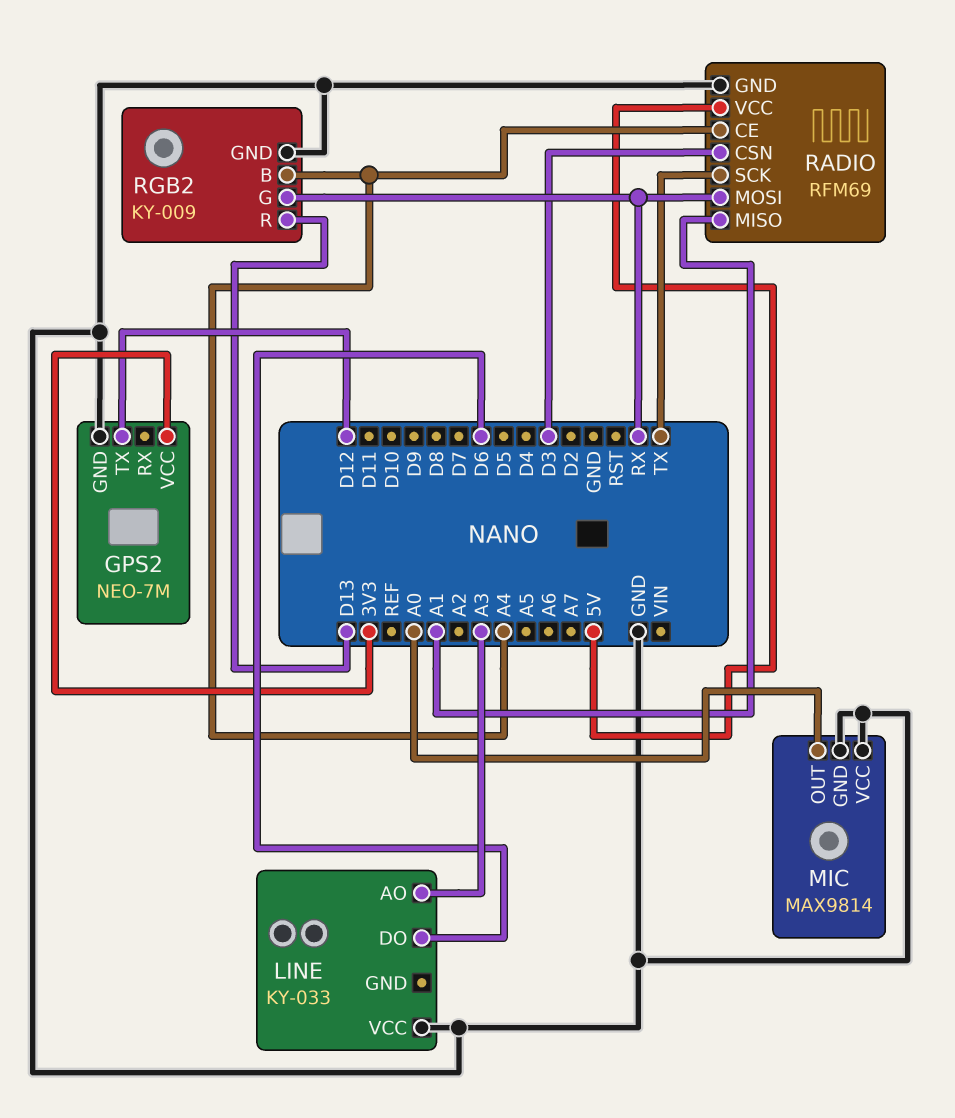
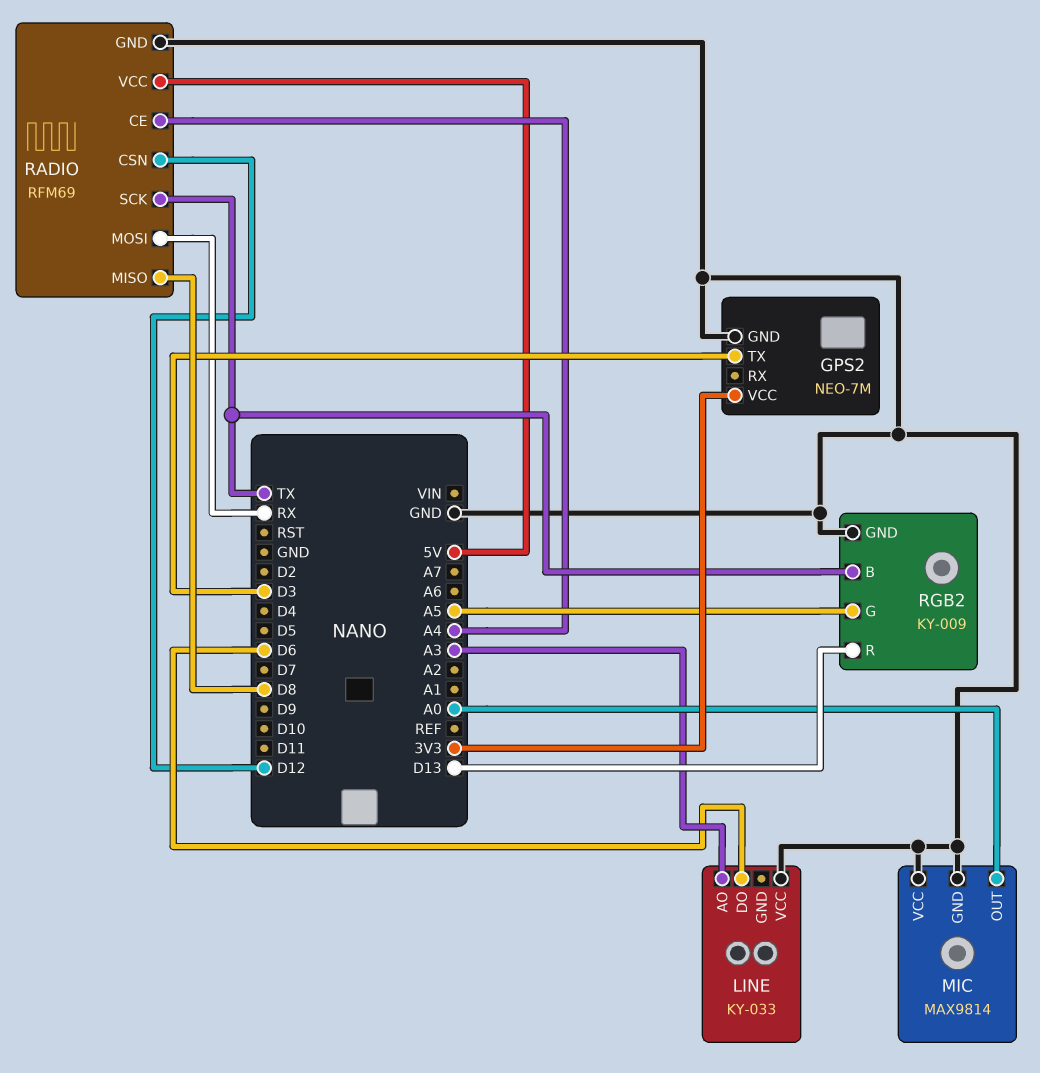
GPS2 pin TX: D12 -> D3
RADIO pin CSN: D3 -> D12
RADIO pin MISO: A1 -> D8
RGB2 pin B: A4 -> TX
RGB2 pin G: RX -> A5

